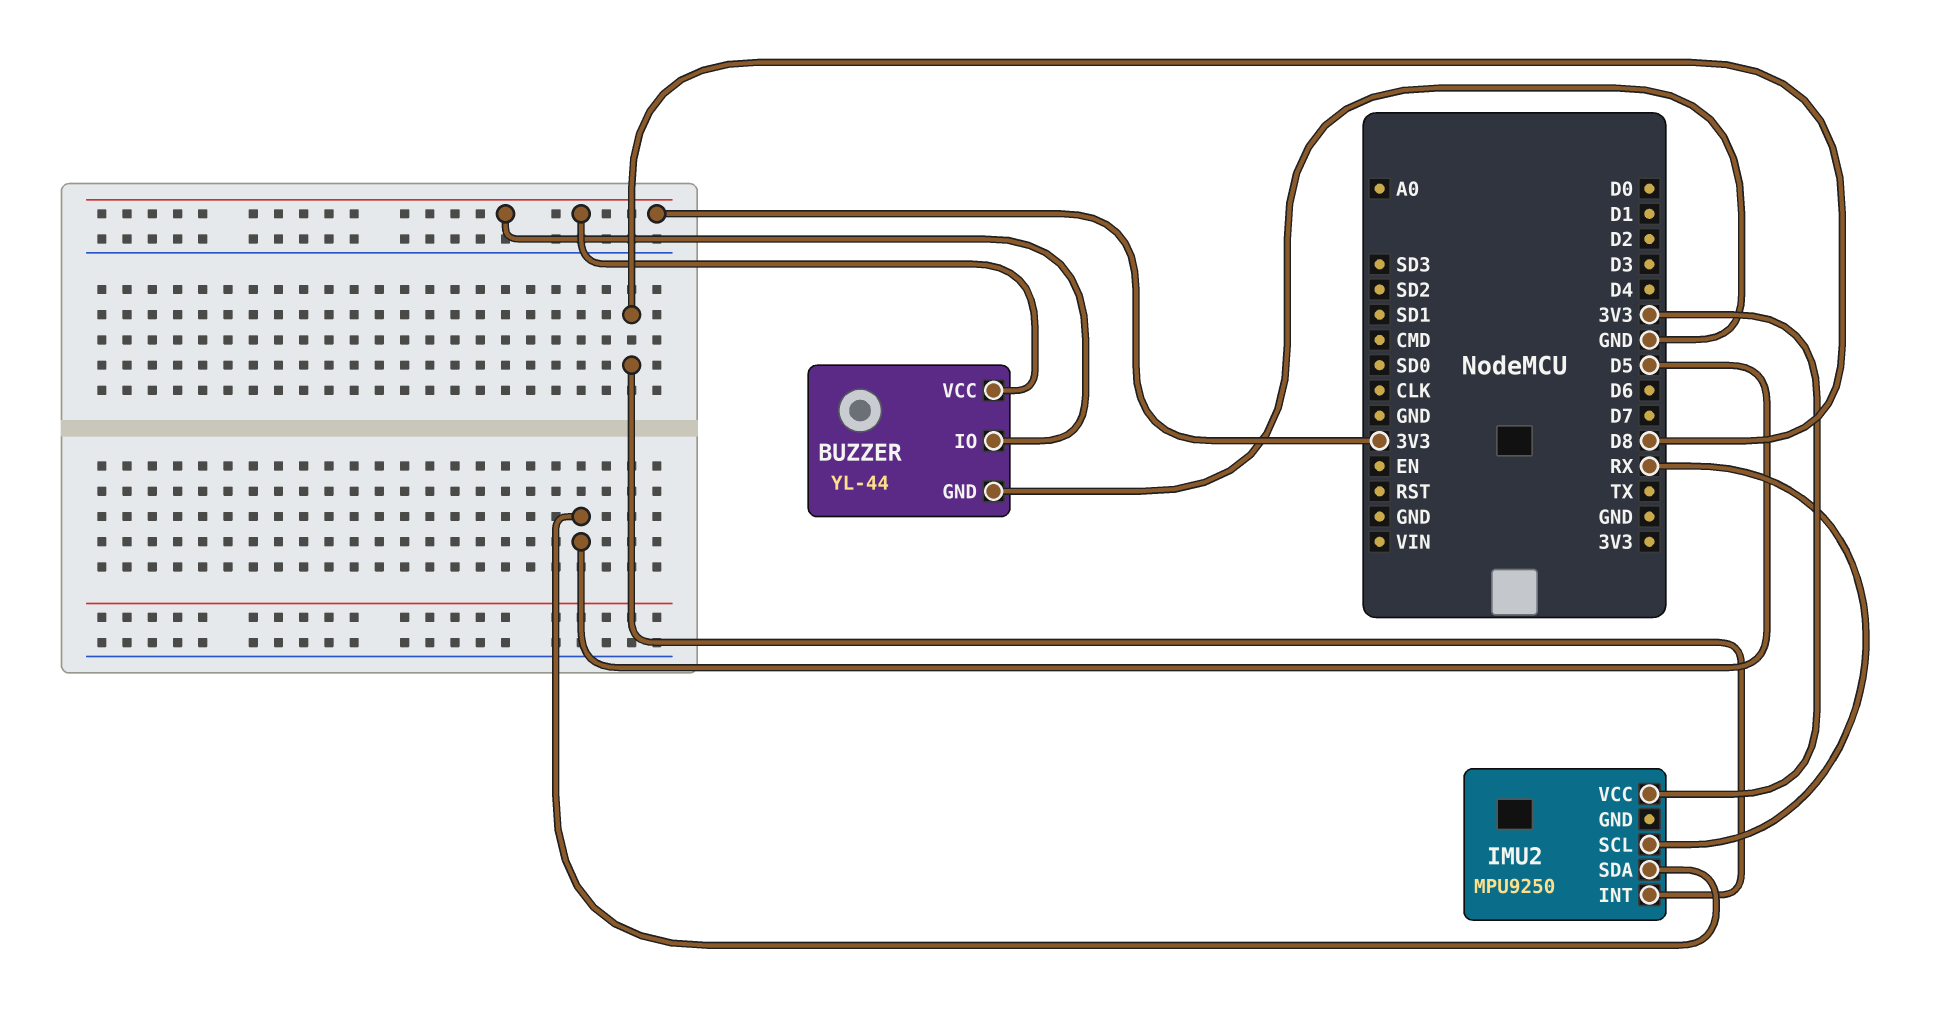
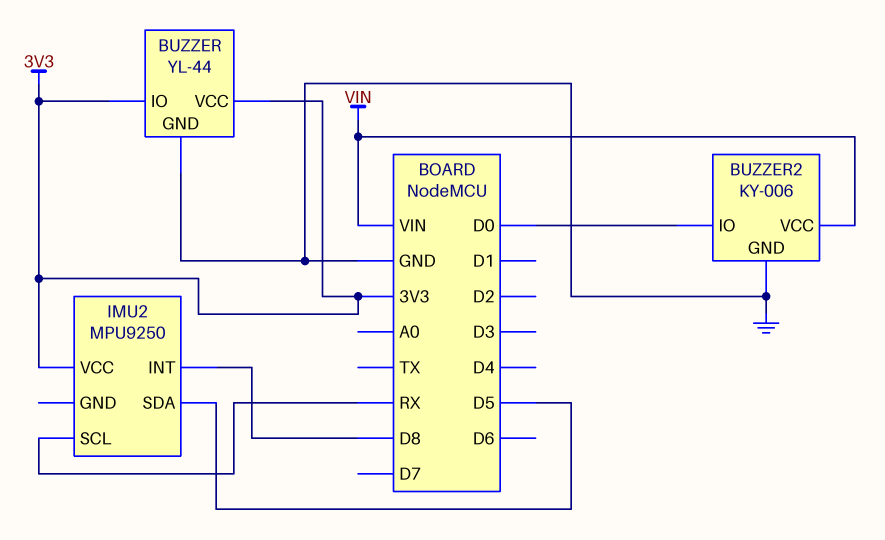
BUZZER2: none -> KY-006
BUZZER2 pin GND: none -> GND
BUZZER2 pin IO: none -> D0
BUZZER2 pin VCC: none -> VIN

